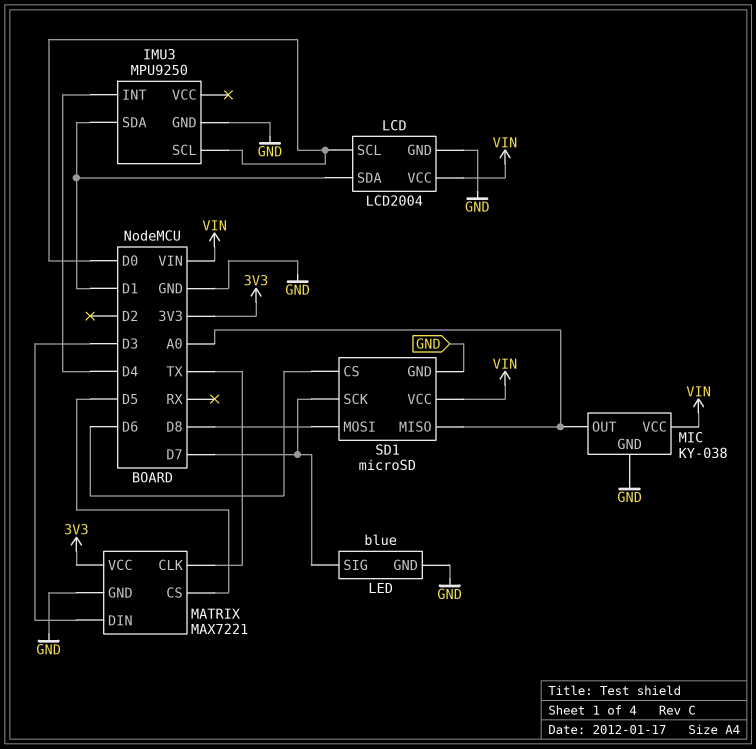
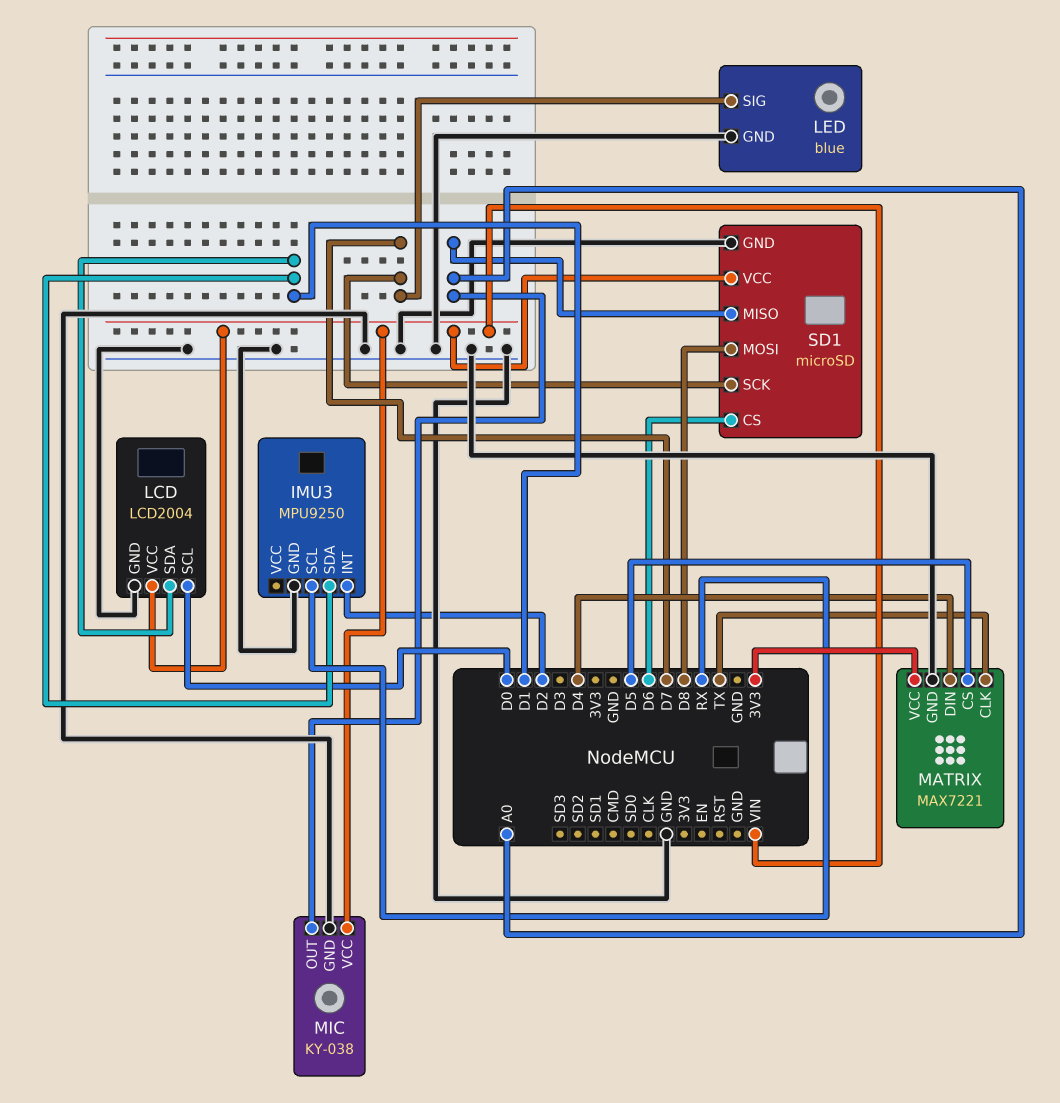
IMU3 pin INT: D4 -> D2
IMU3 pin SCL: D0 -> RX
MATRIX pin DIN: D3 -> D4

